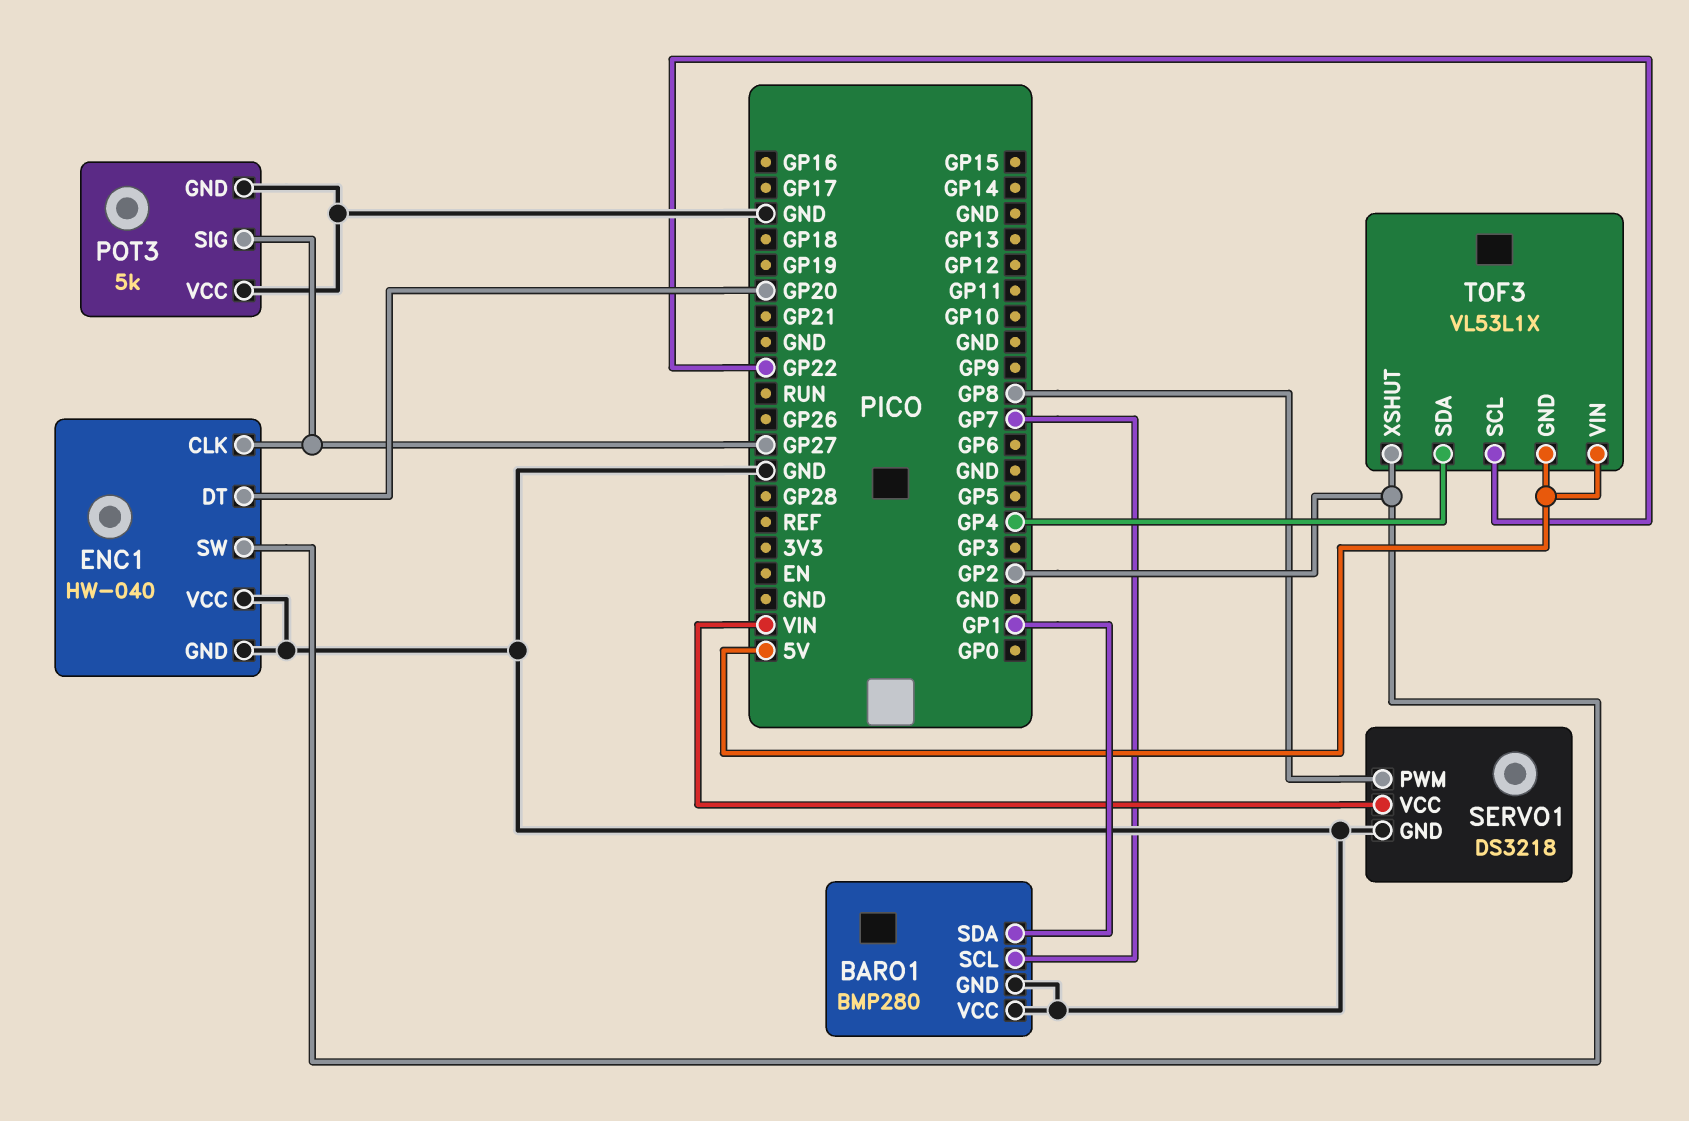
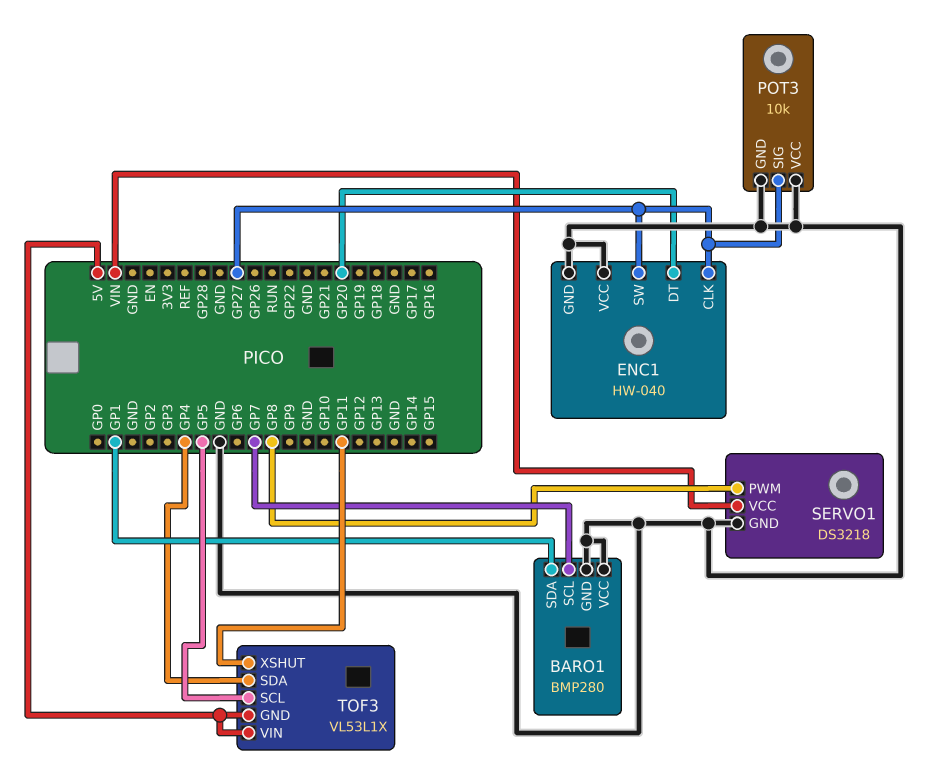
ENC1 pin SW: GP2 -> GP27
POT3: 5k -> 10k
TOF3 pin SCL: GP22 -> GP5
TOF3 pin XSHUT: GP2 -> GP11

